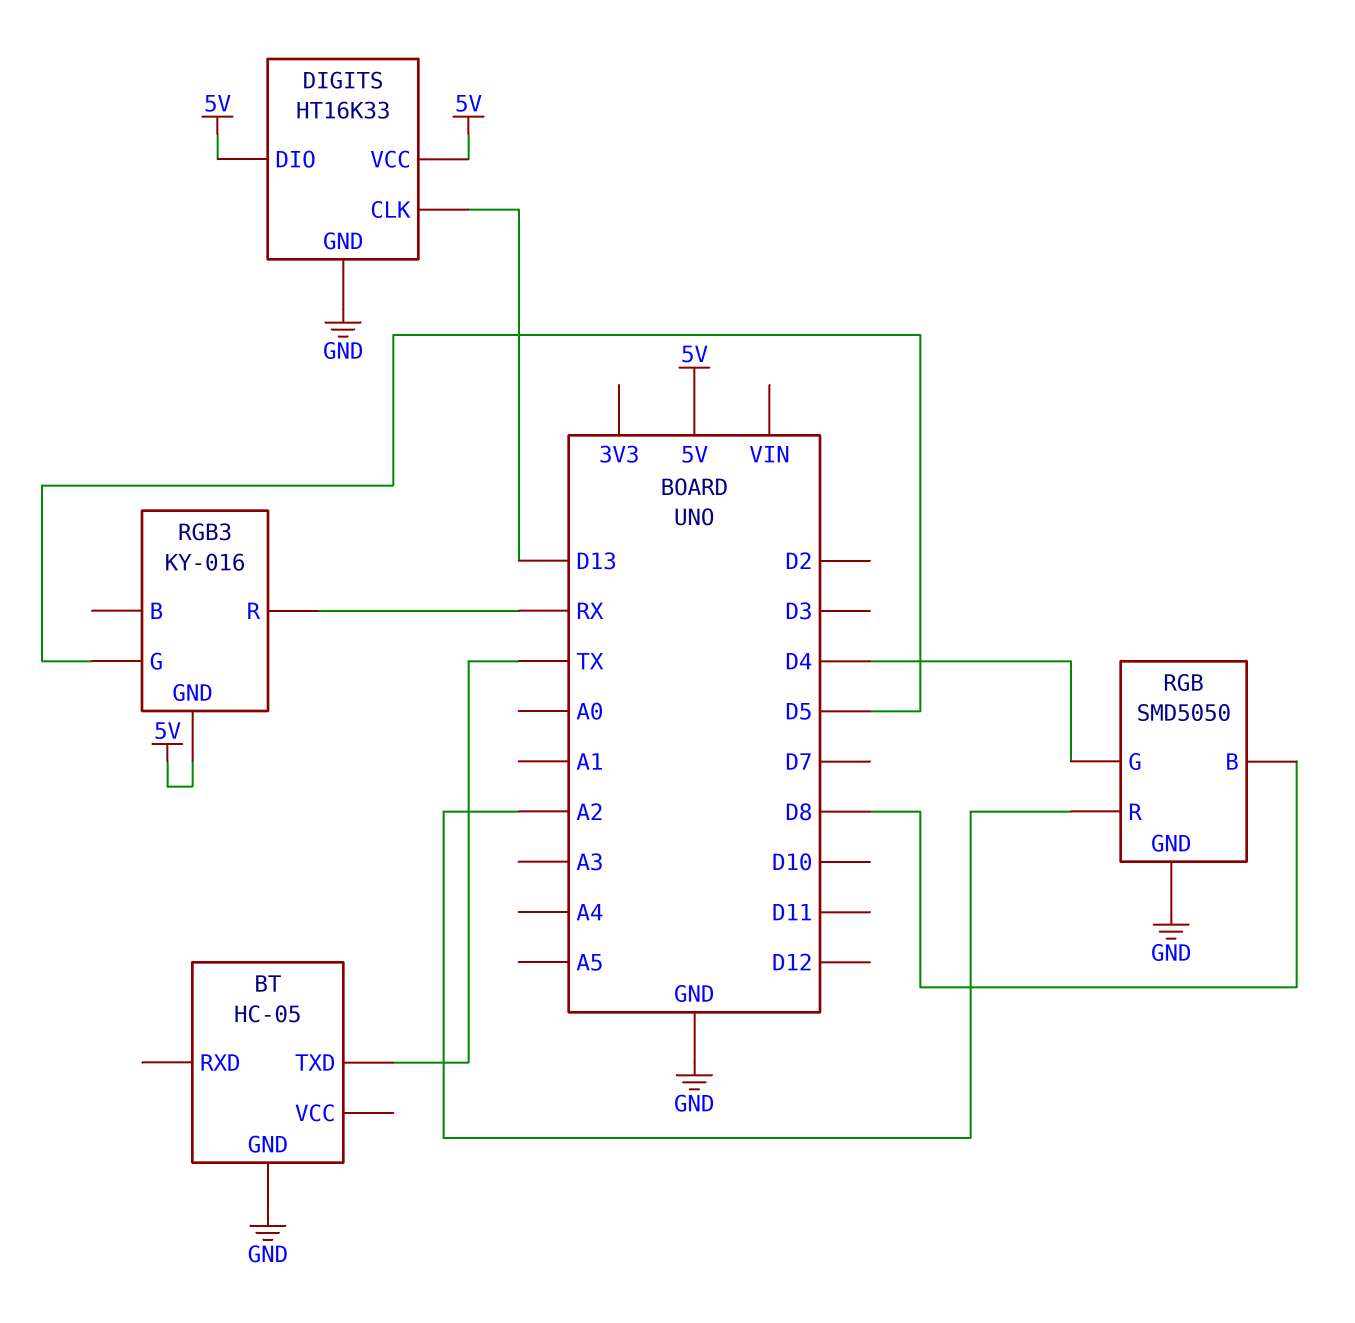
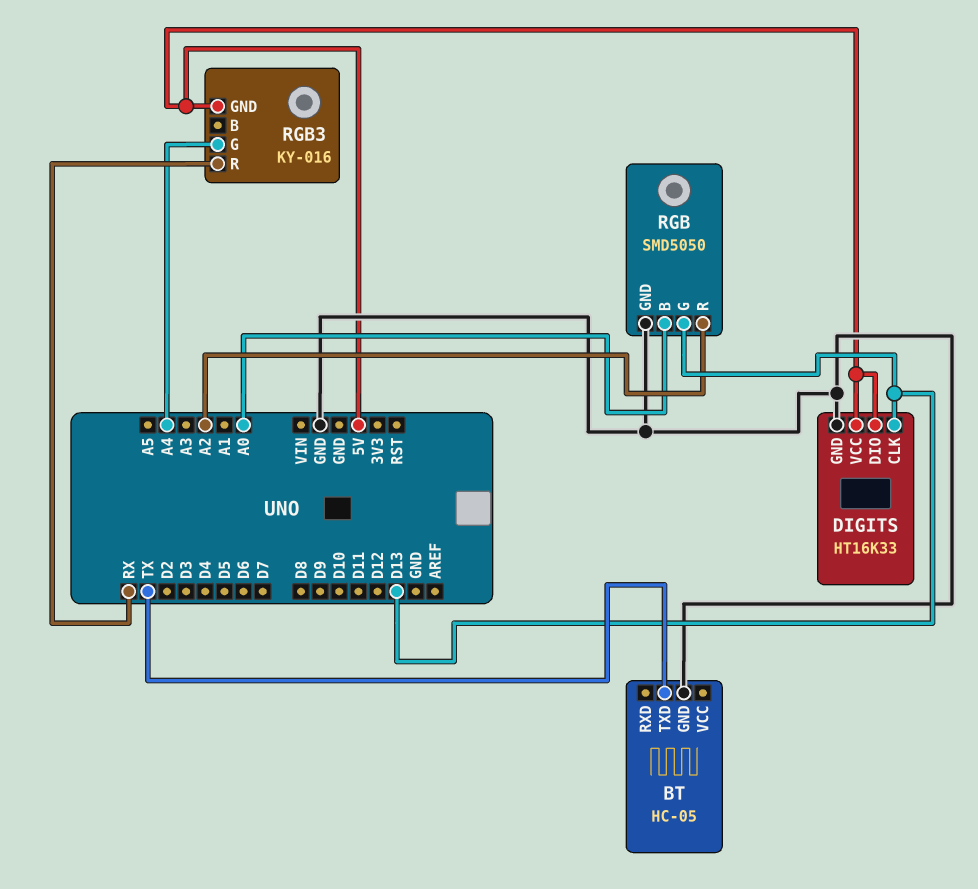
RGB pin B: D8 -> A0
RGB pin G: D4 -> D13
RGB3 pin G: D5 -> A4

